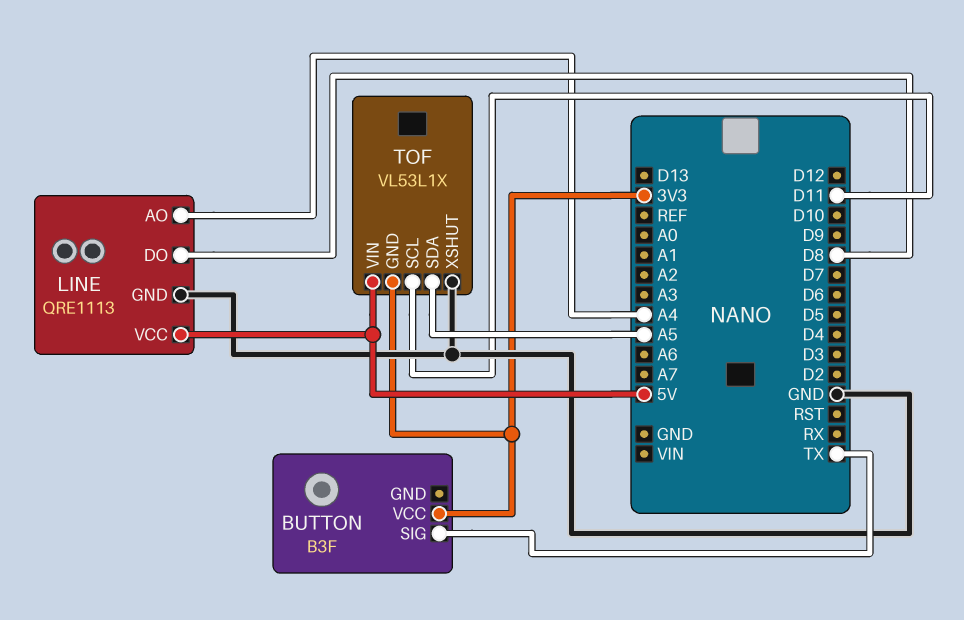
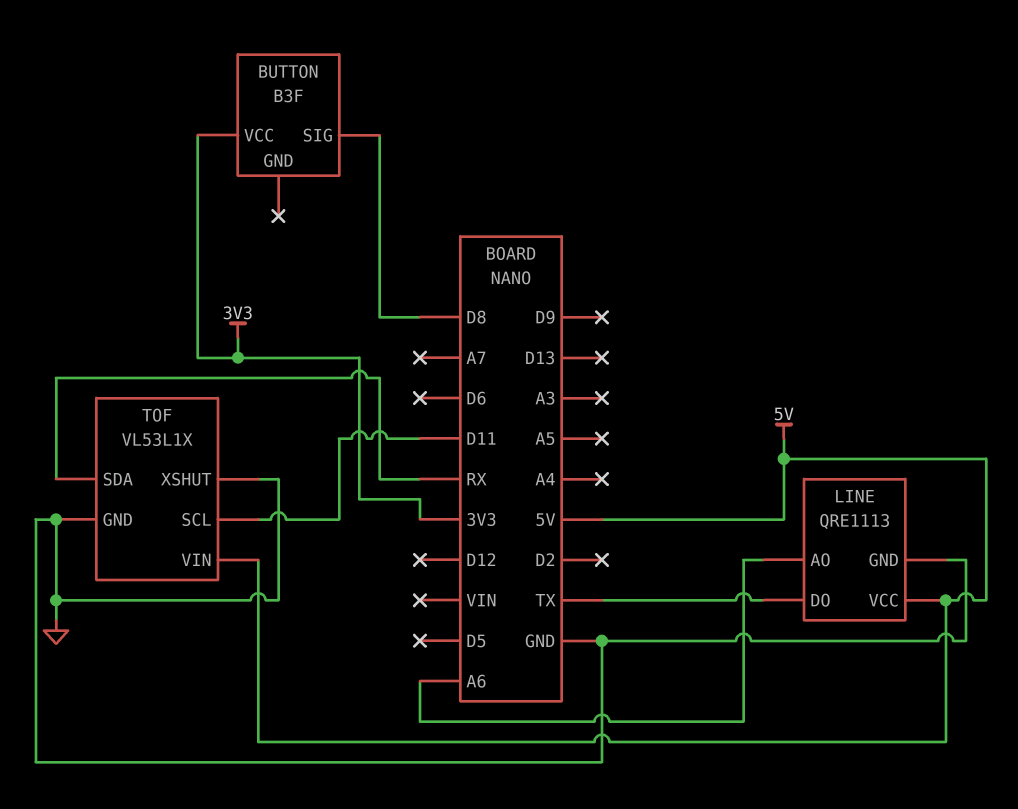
BUTTON pin SIG: TX -> D8
LINE pin AO: A4 -> A6
LINE pin DO: D8 -> TX
TOF pin GND: 3V3 -> GND
TOF pin SDA: A5 -> RX

